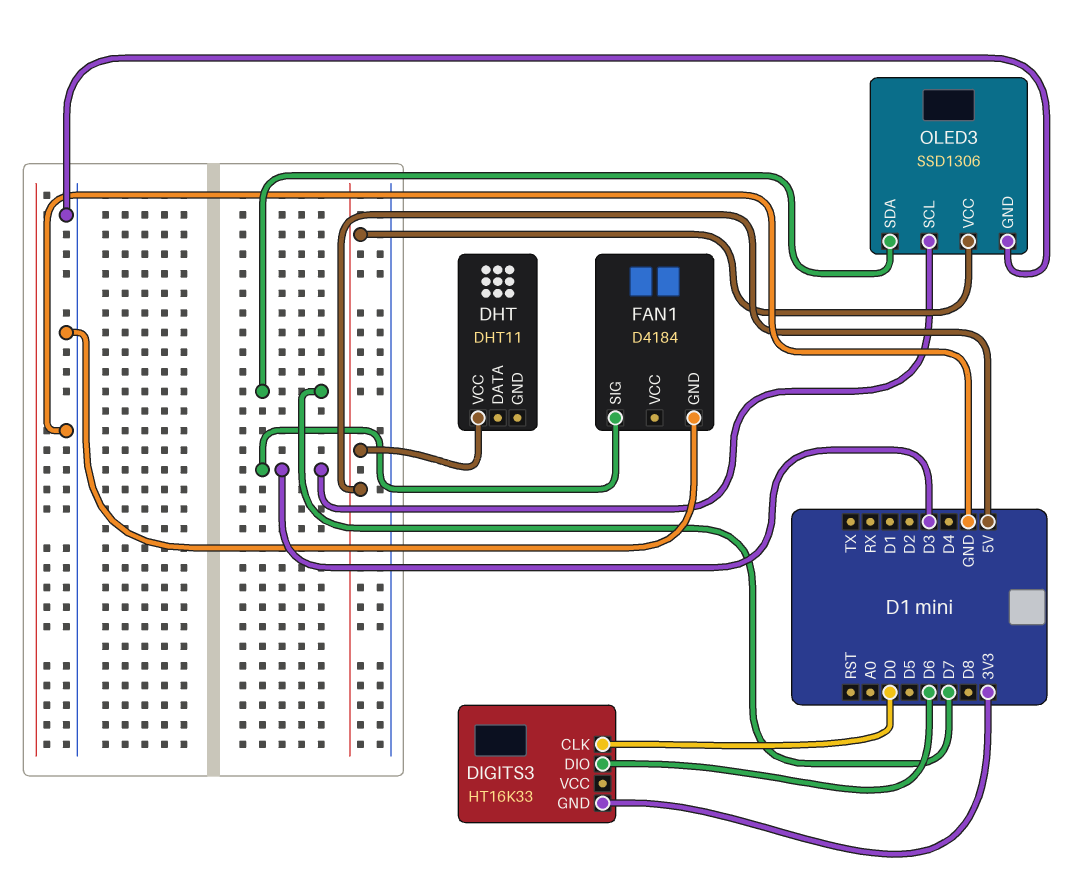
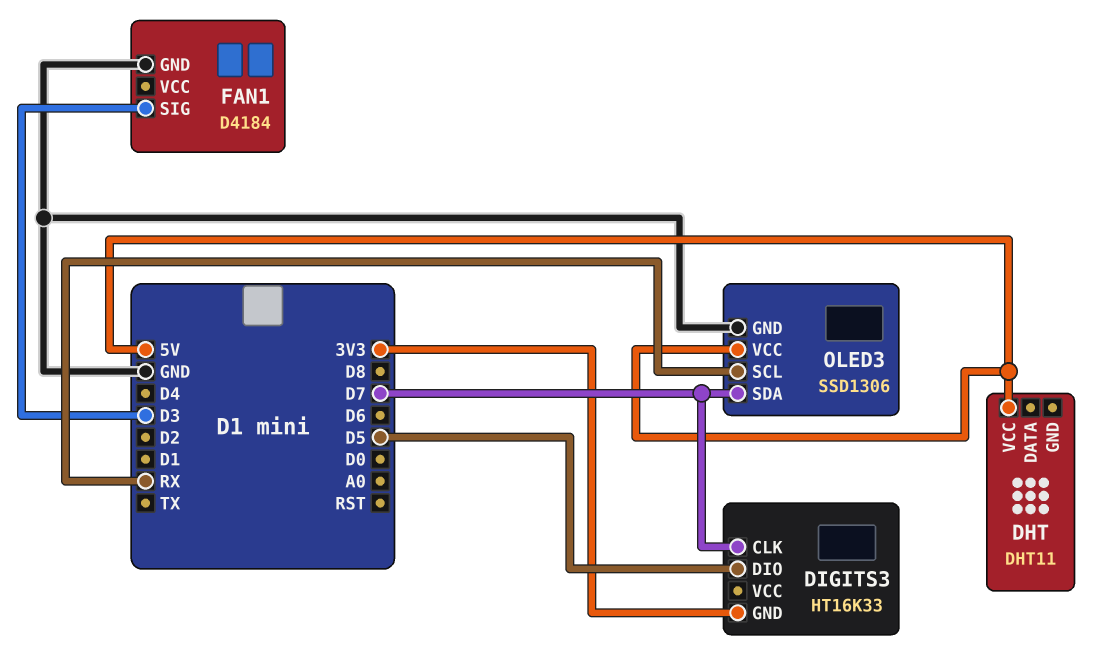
DIGITS3 pin CLK: D0 -> D7
DIGITS3 pin DIO: D6 -> D5
OLED3 pin SCL: D3 -> RX

